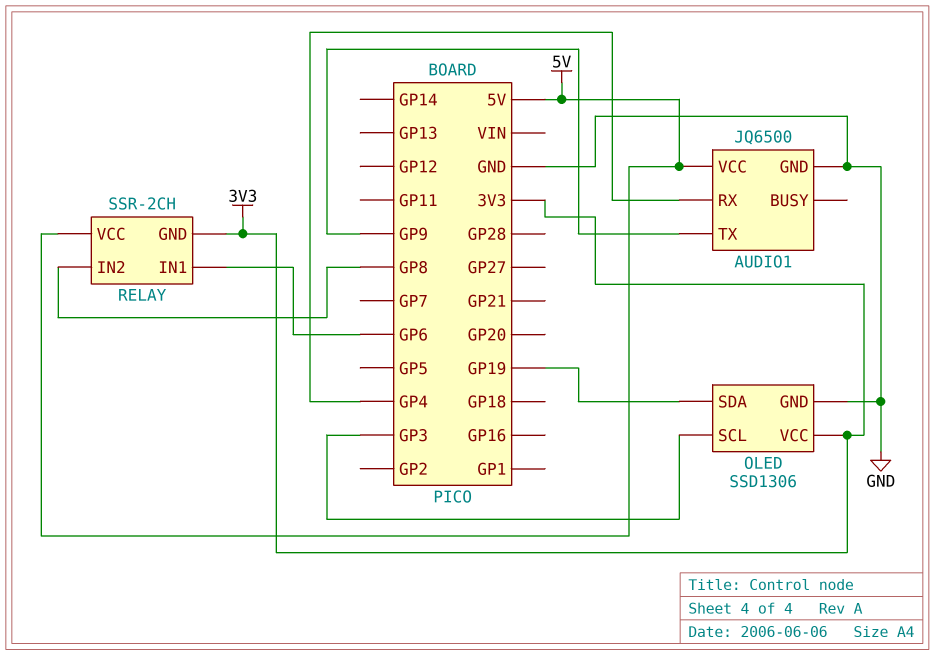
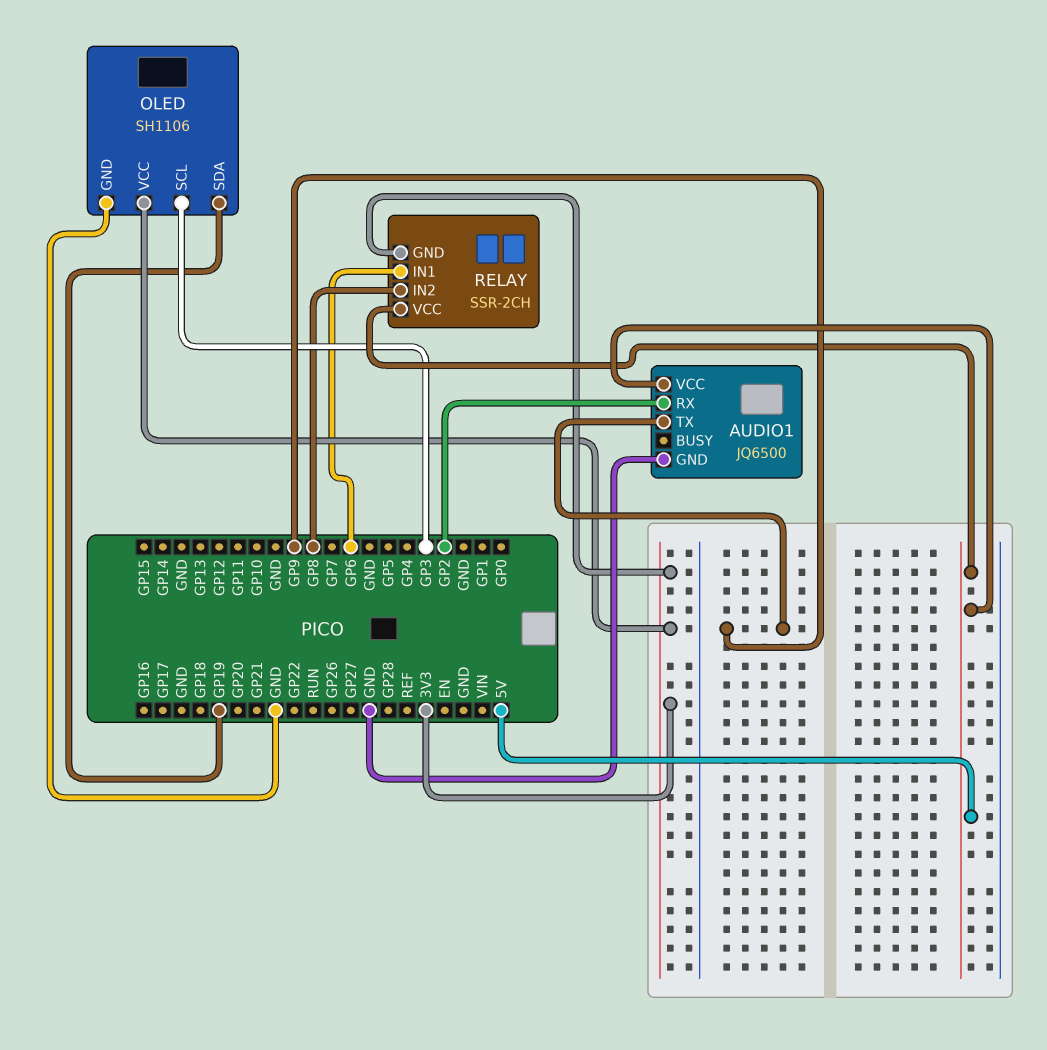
AUDIO1 pin RX: GP4 -> GP2
OLED: SSD1306 -> SH1106

